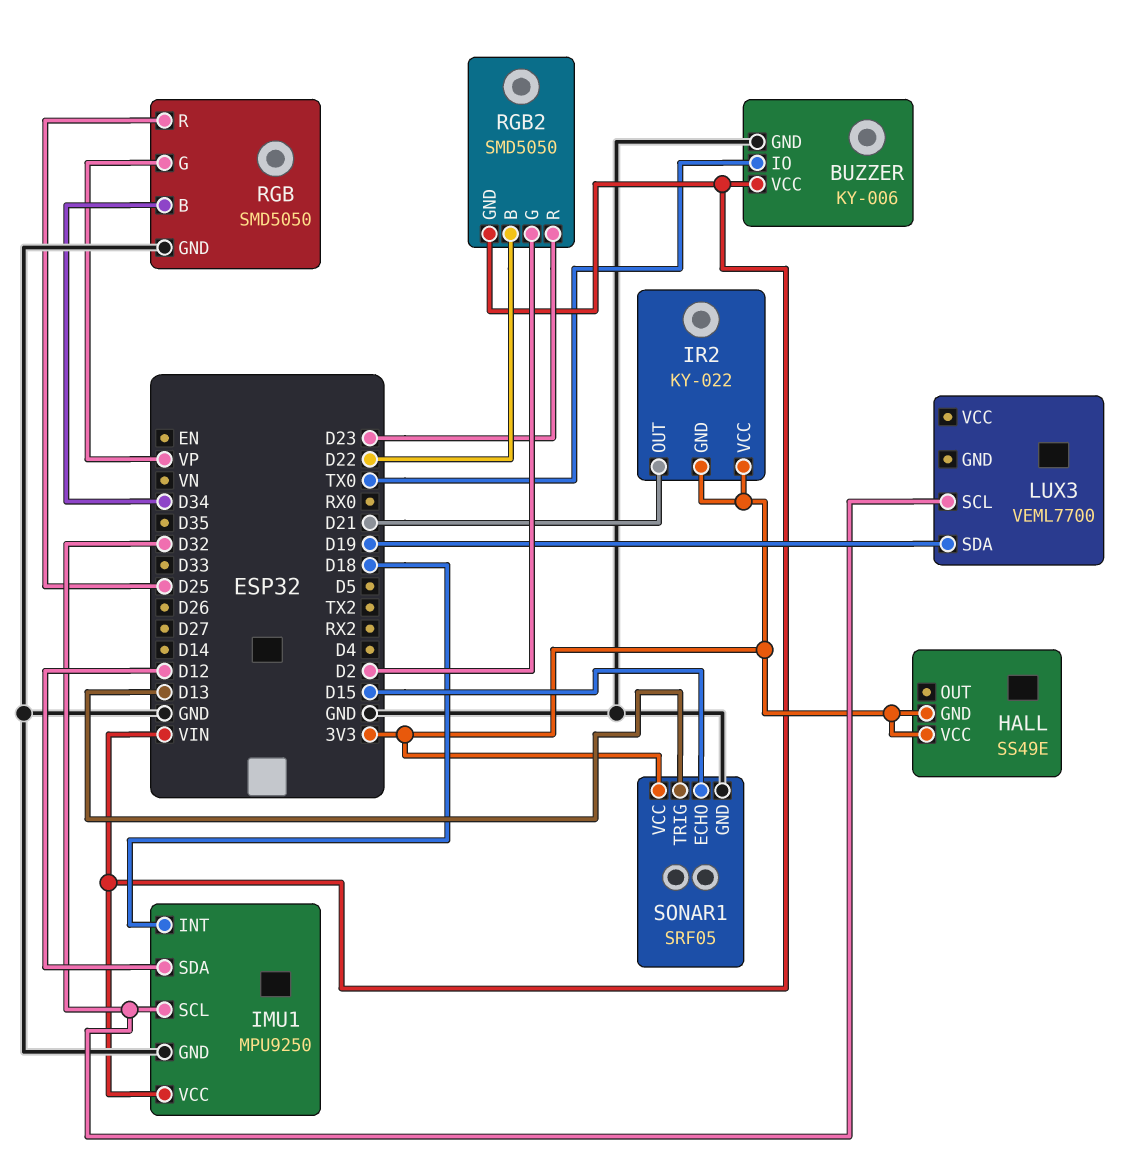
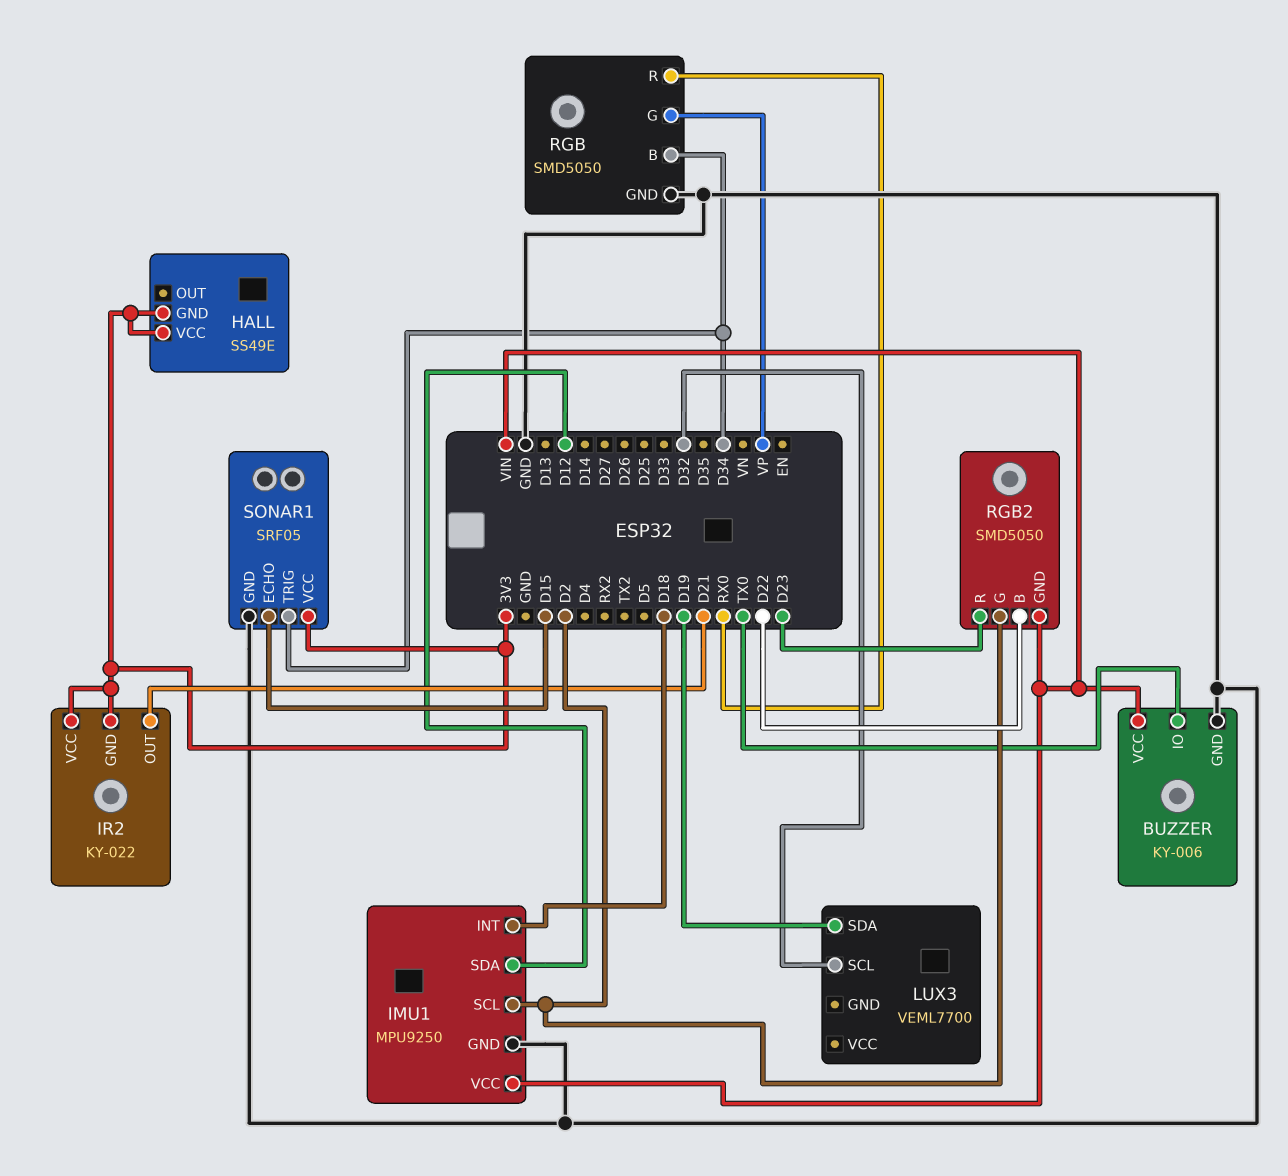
IMU1 pin SCL: D32 -> D2
RGB pin R: D25 -> RX0
SONAR1 pin TRIG: D13 -> D34

